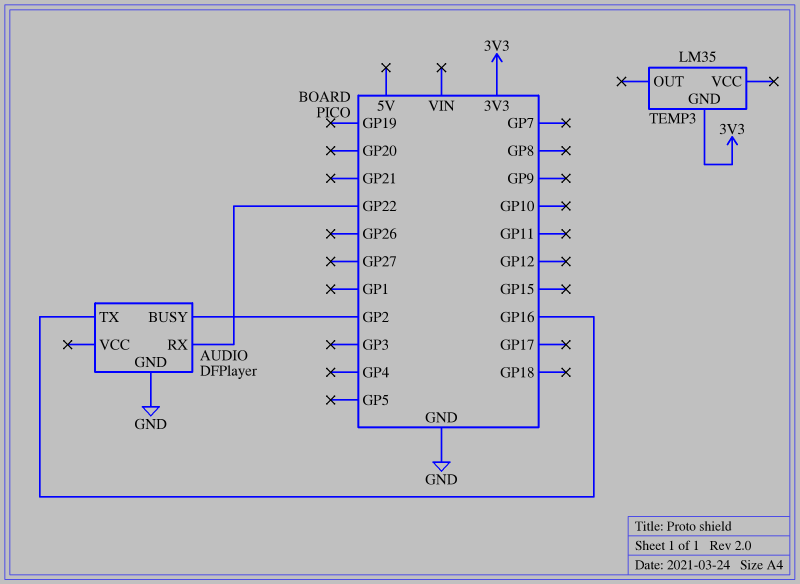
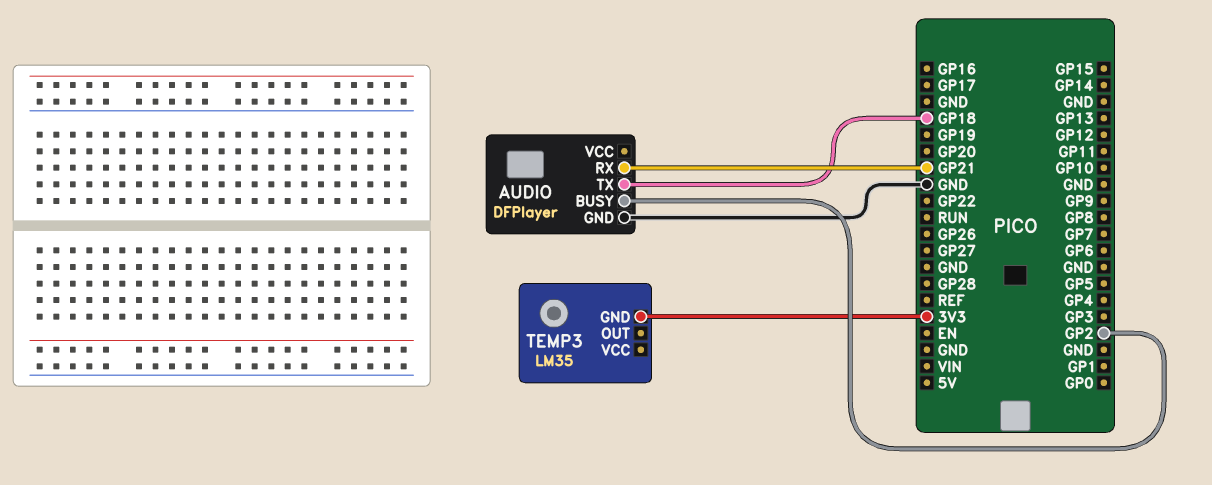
AUDIO pin RX: GP22 -> GP21
AUDIO pin TX: GP16 -> GP18

